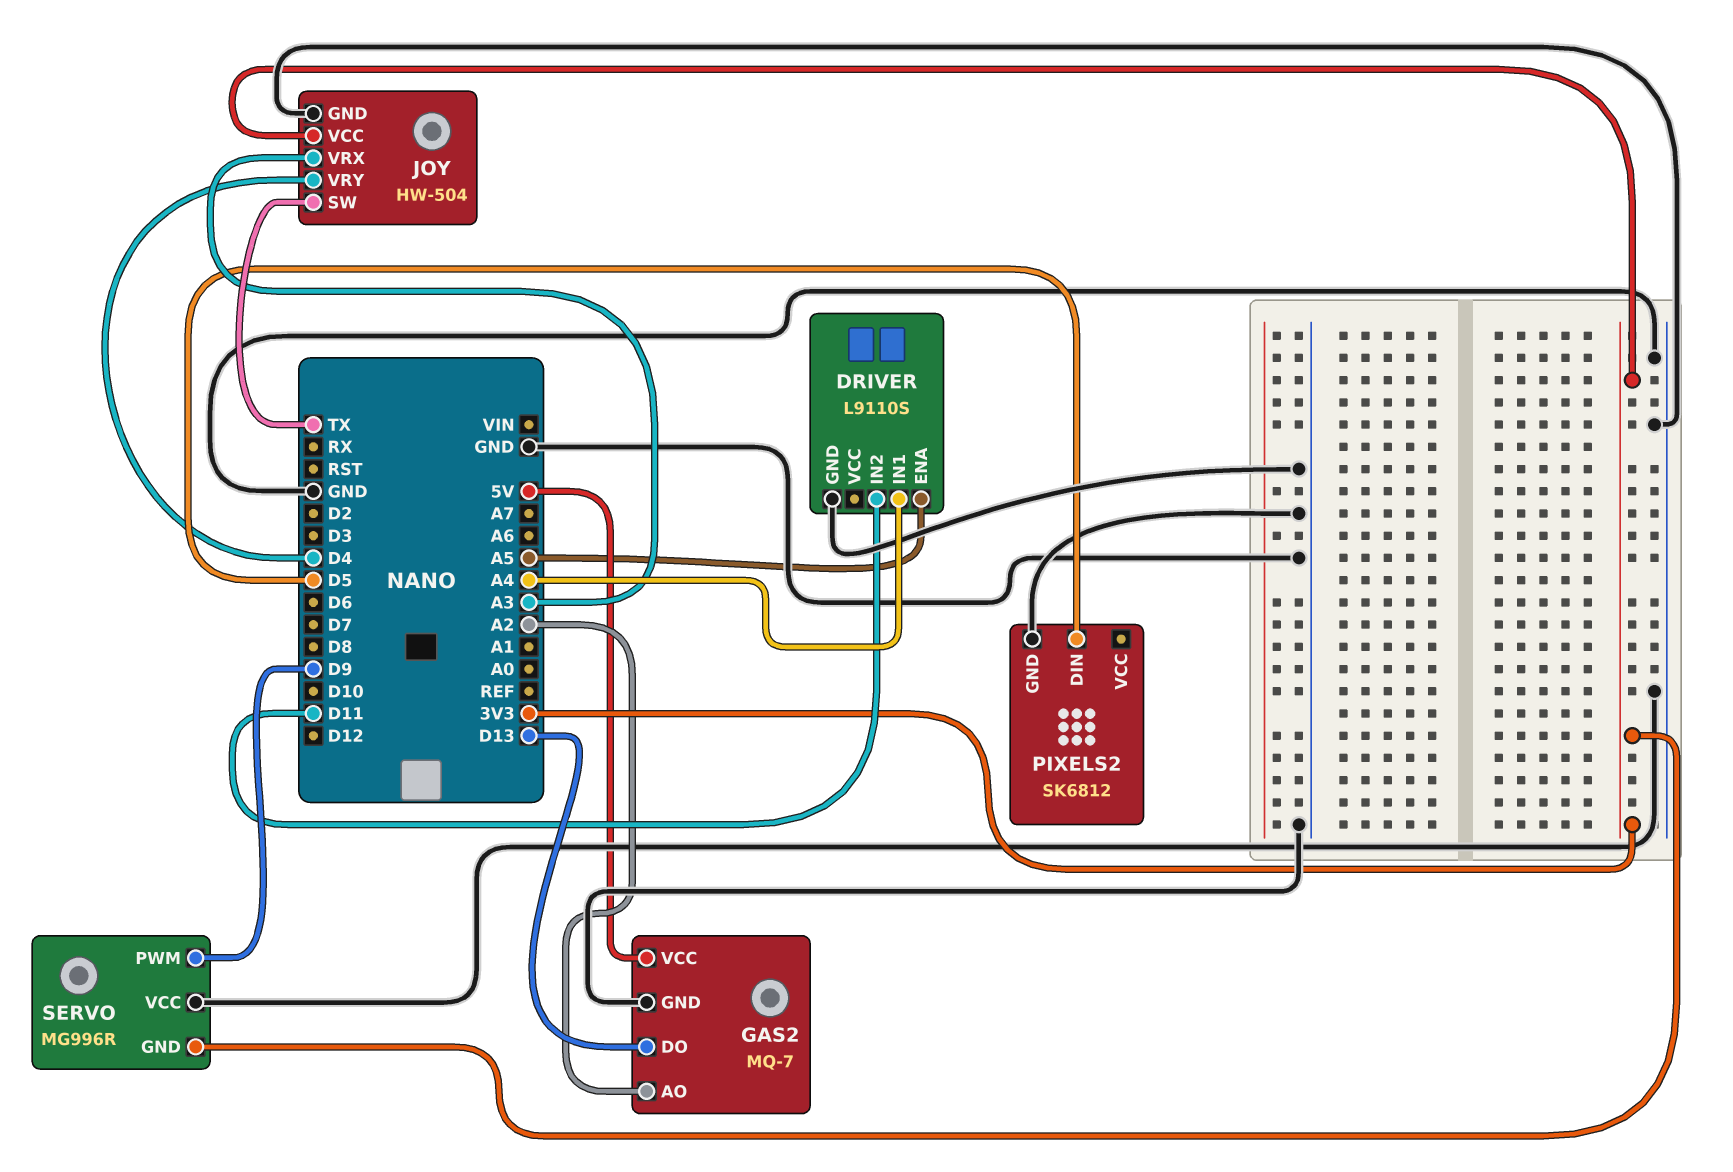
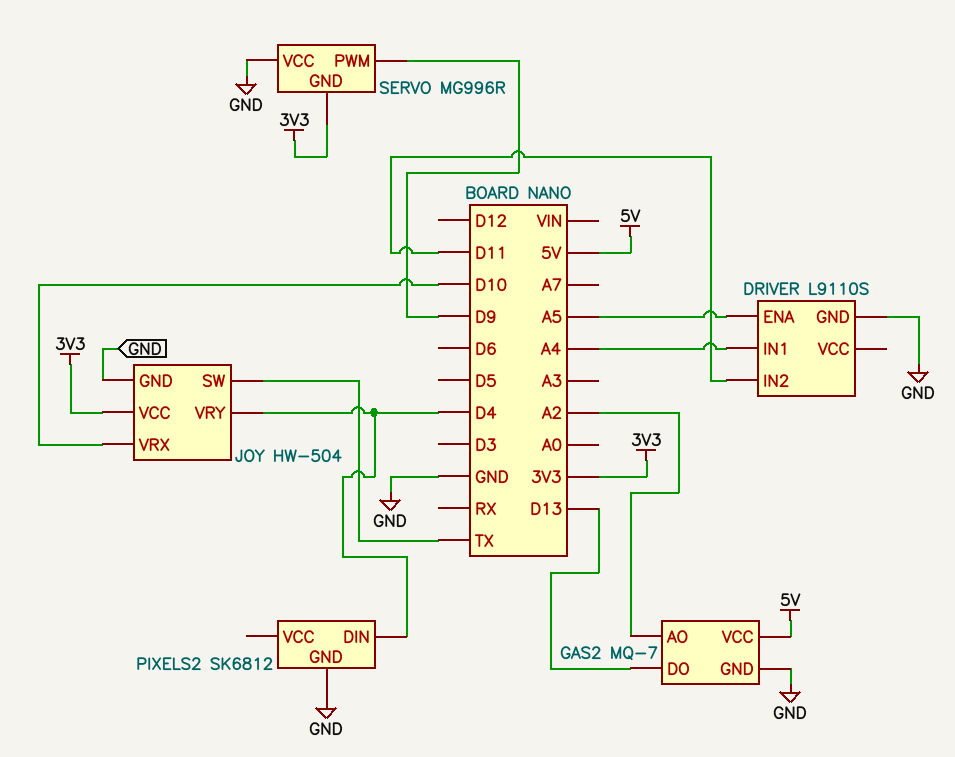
JOY pin VRX: A3 -> D10
PIXELS2 pin DIN: D5 -> D4

